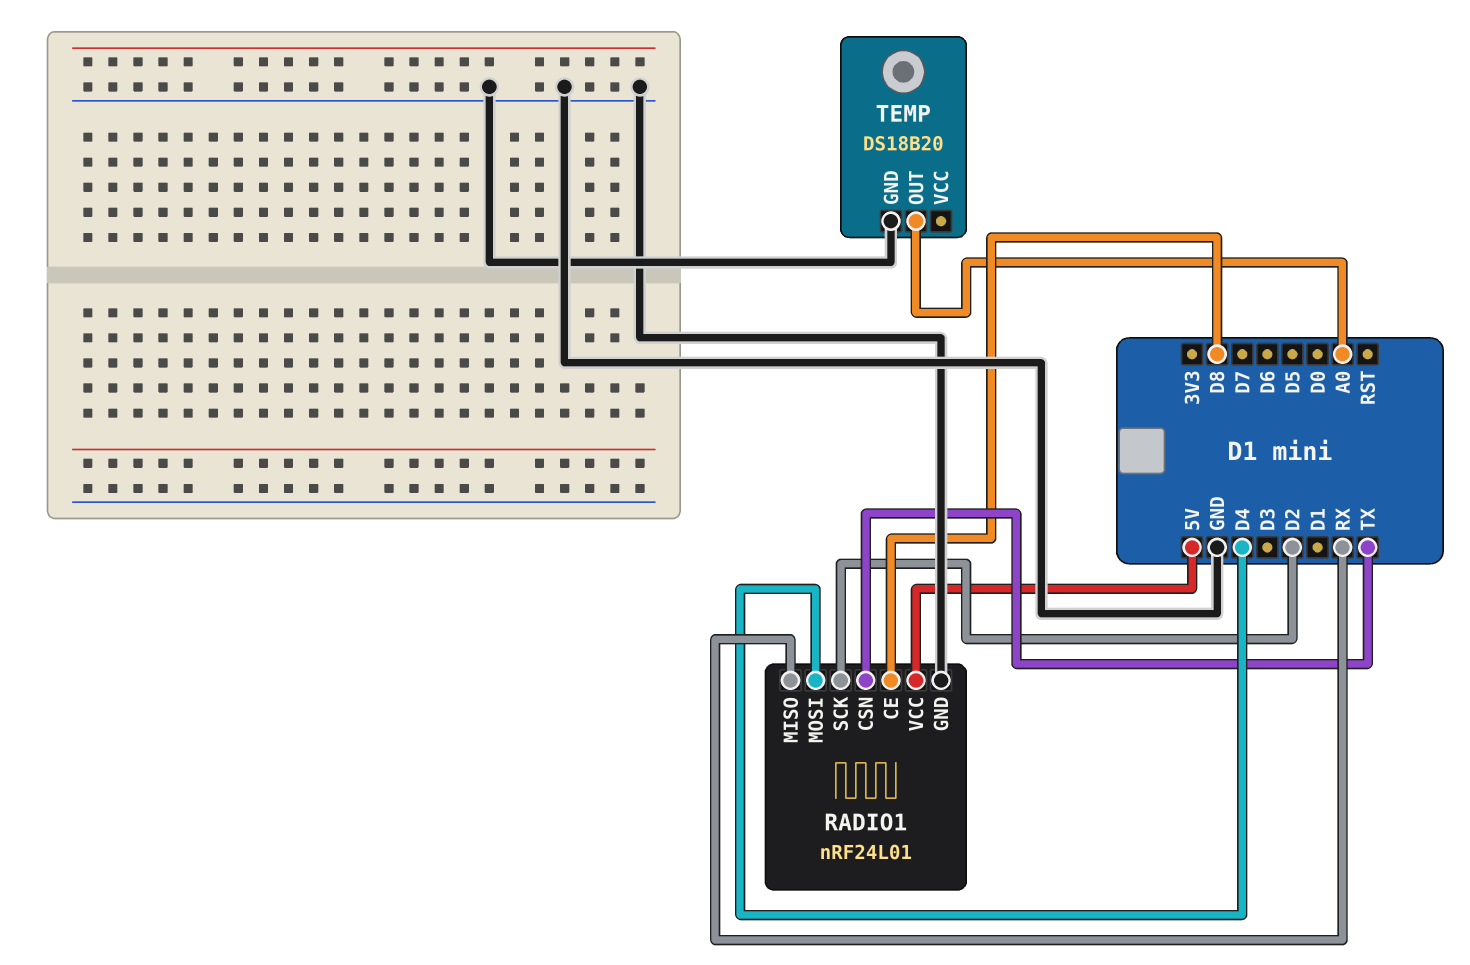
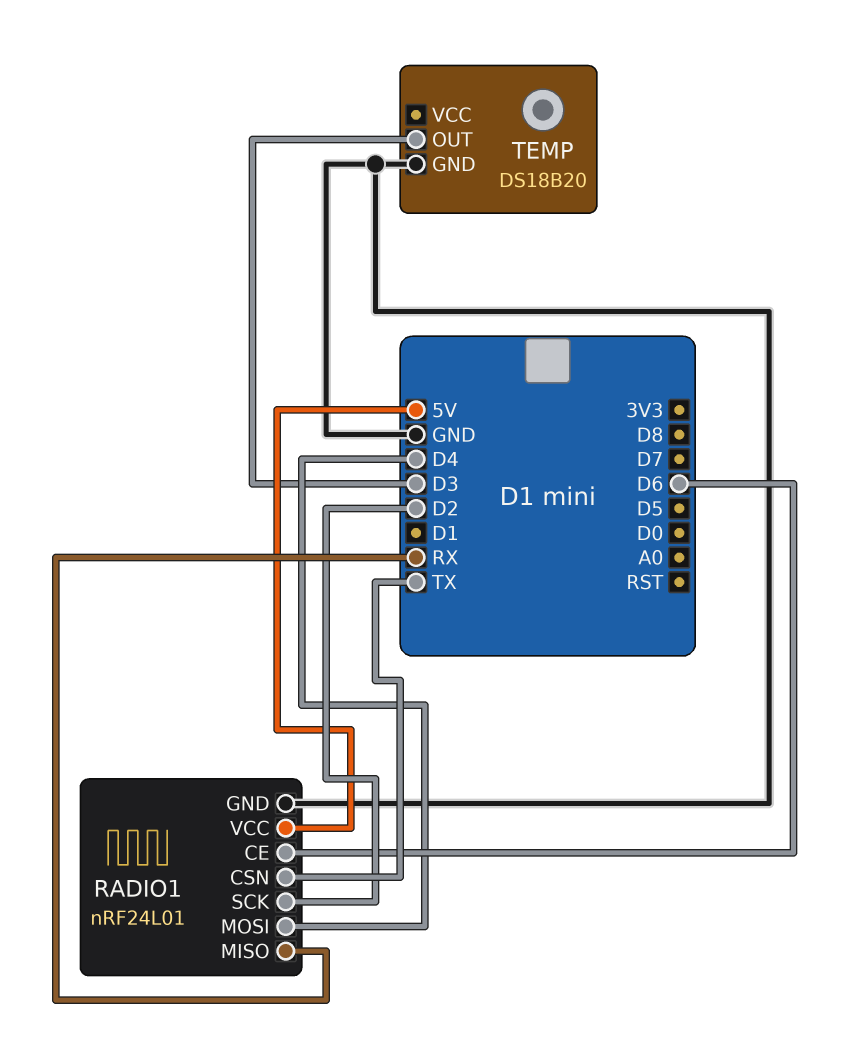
RADIO1 pin CE: D8 -> D6
TEMP pin OUT: A0 -> D3

